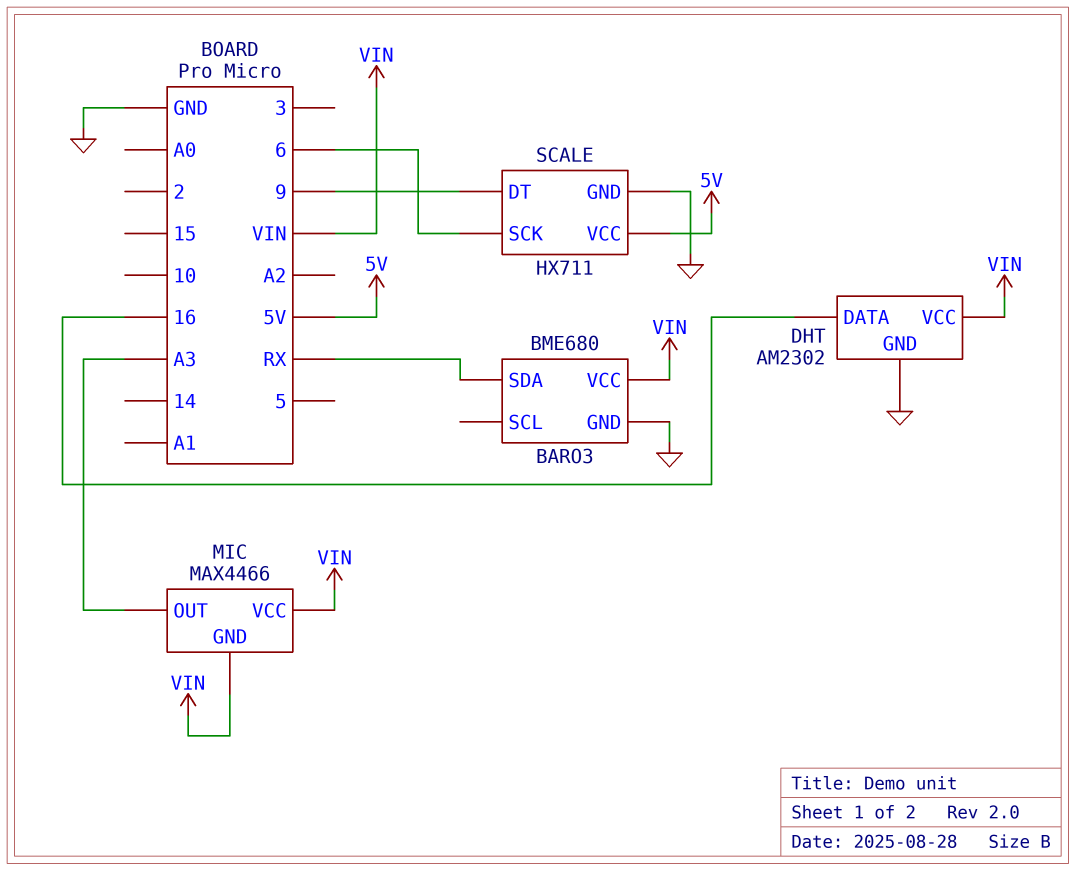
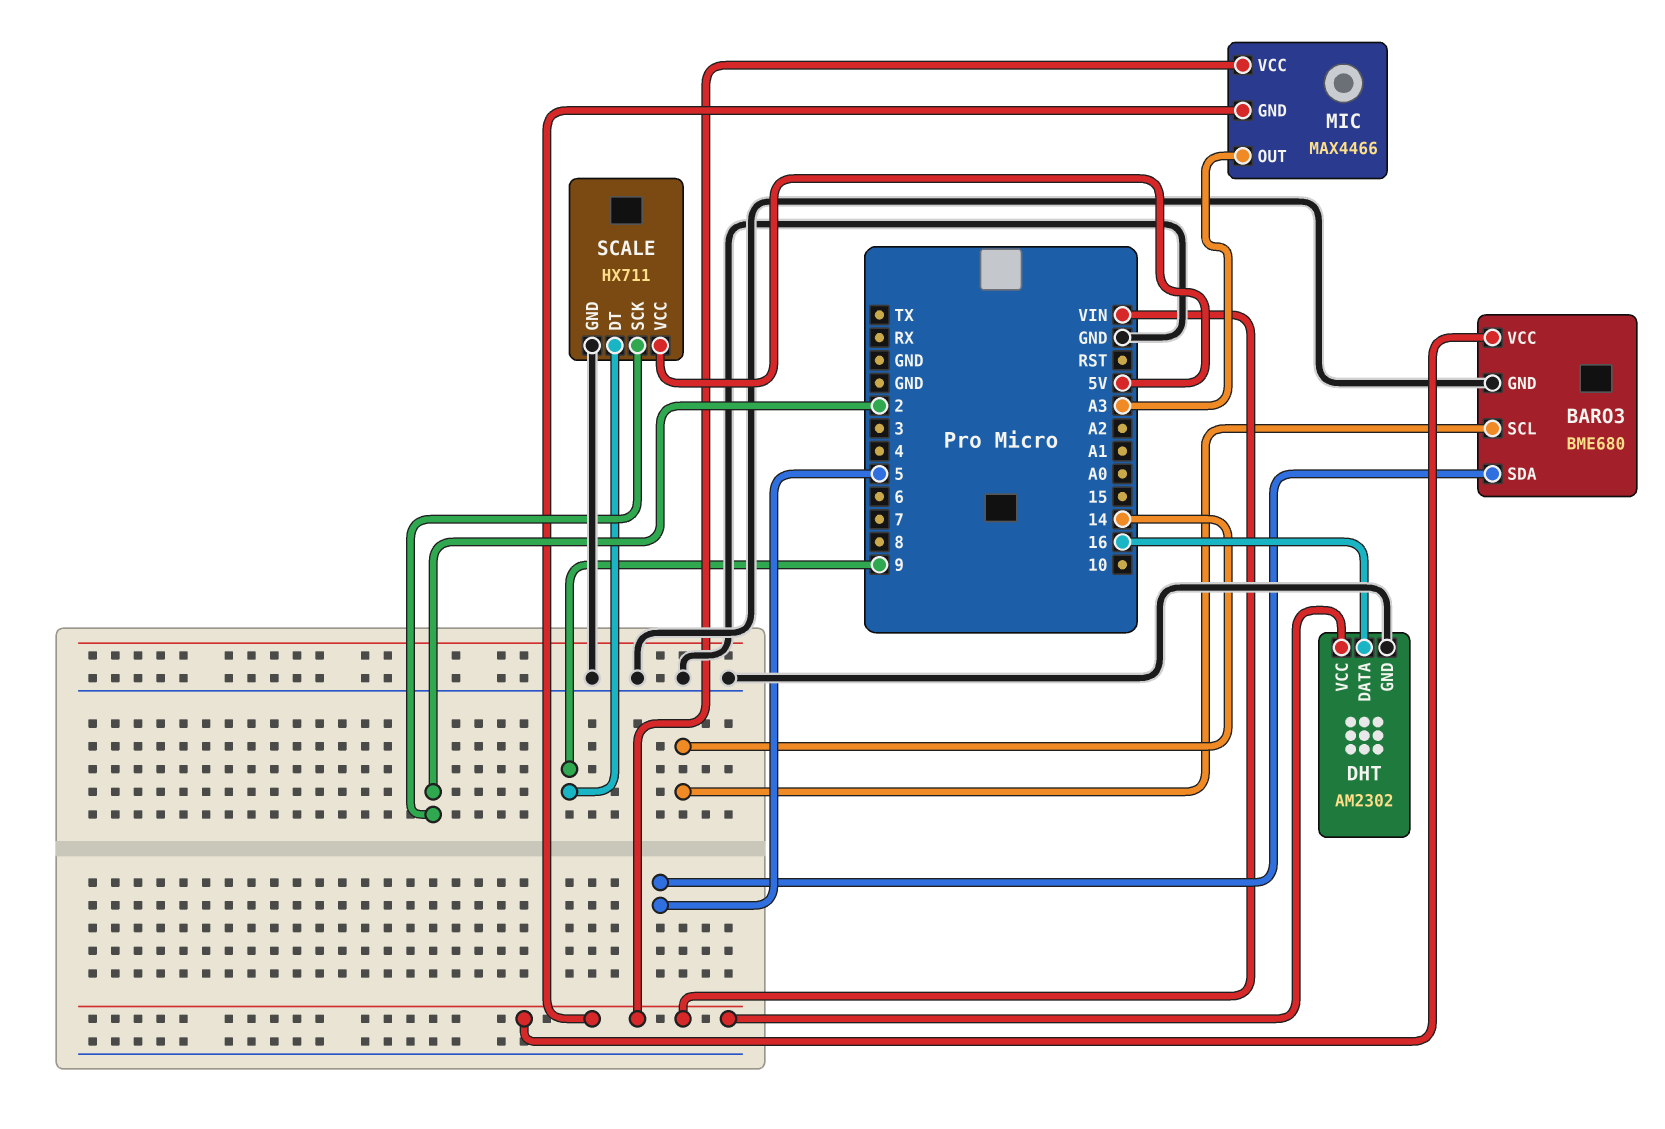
BARO3 pin SCL: none -> 14
BARO3 pin SDA: RX -> 5
SCALE pin SCK: 6 -> 2

